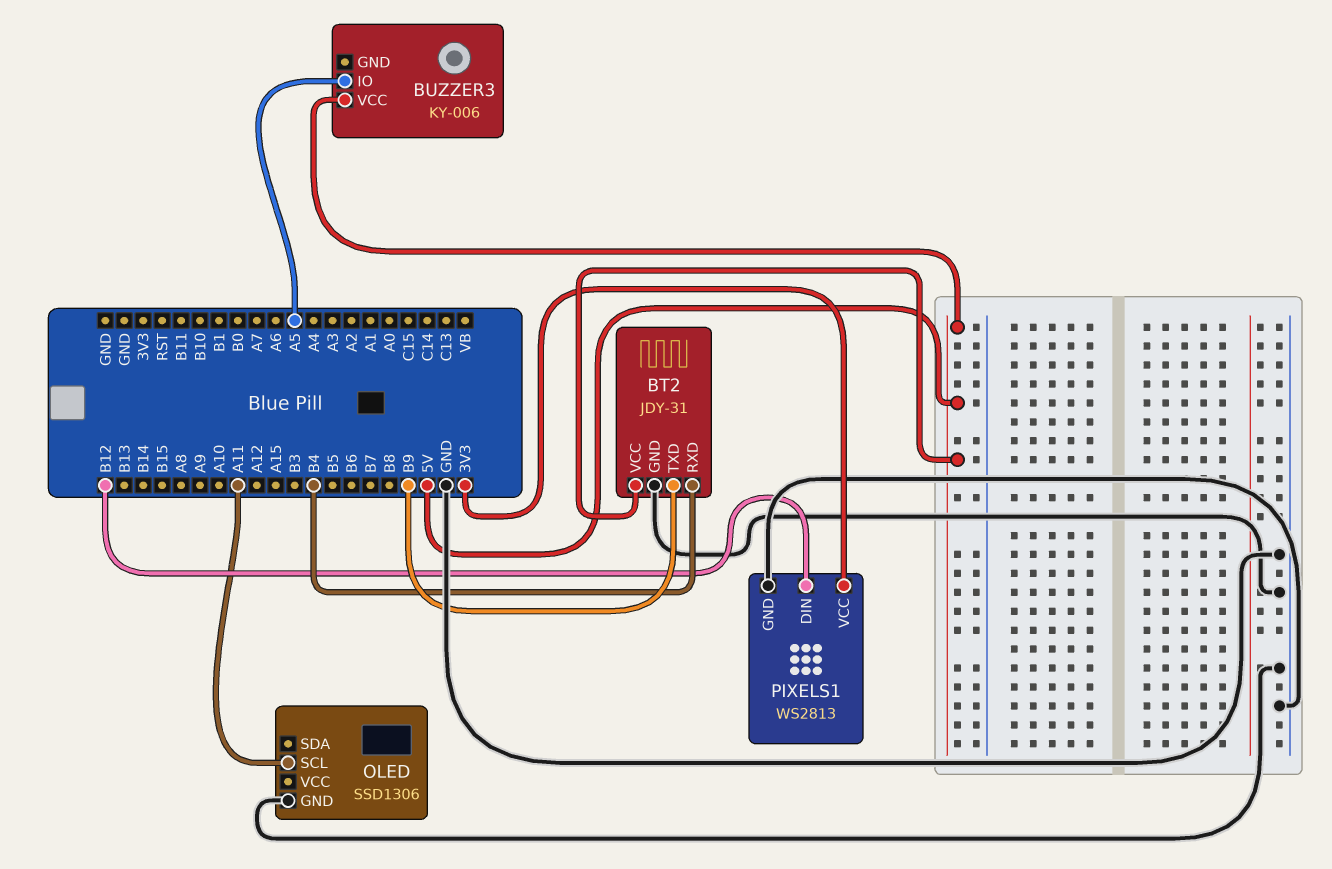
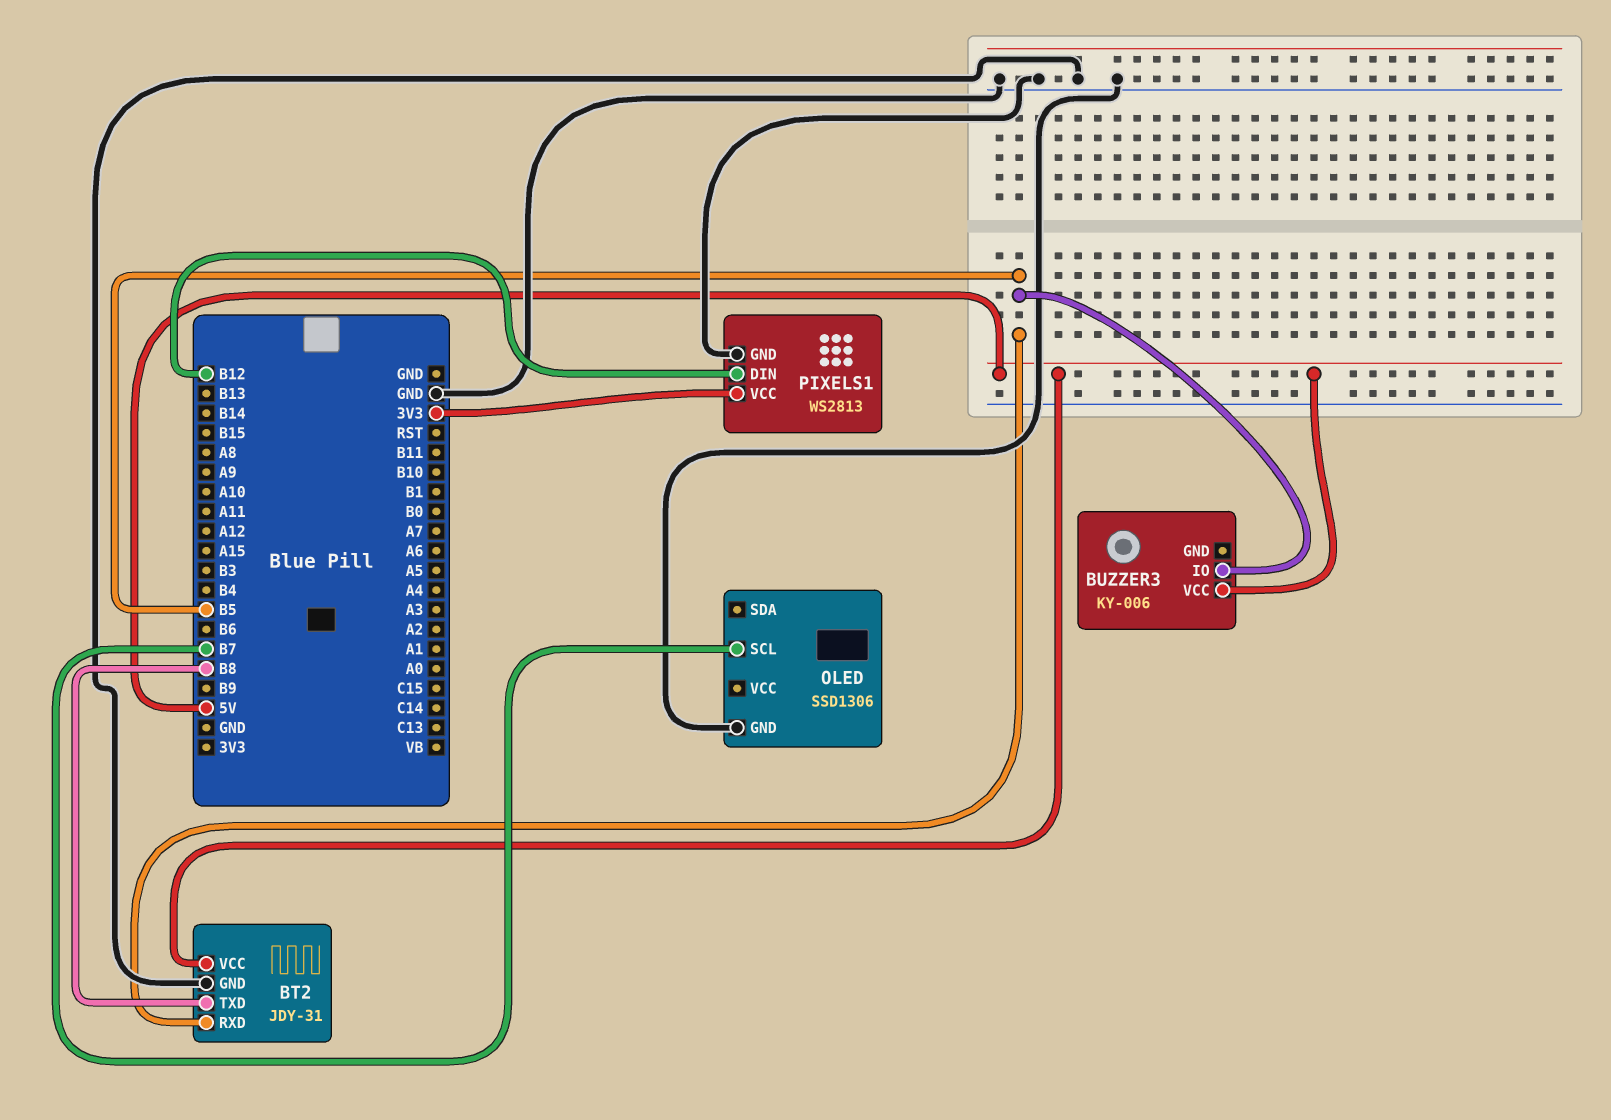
BT2 pin RXD: B4 -> B5
BT2 pin TXD: B9 -> B8
BUZZER3 pin IO: A5 -> B5
OLED pin SCL: A11 -> B7

